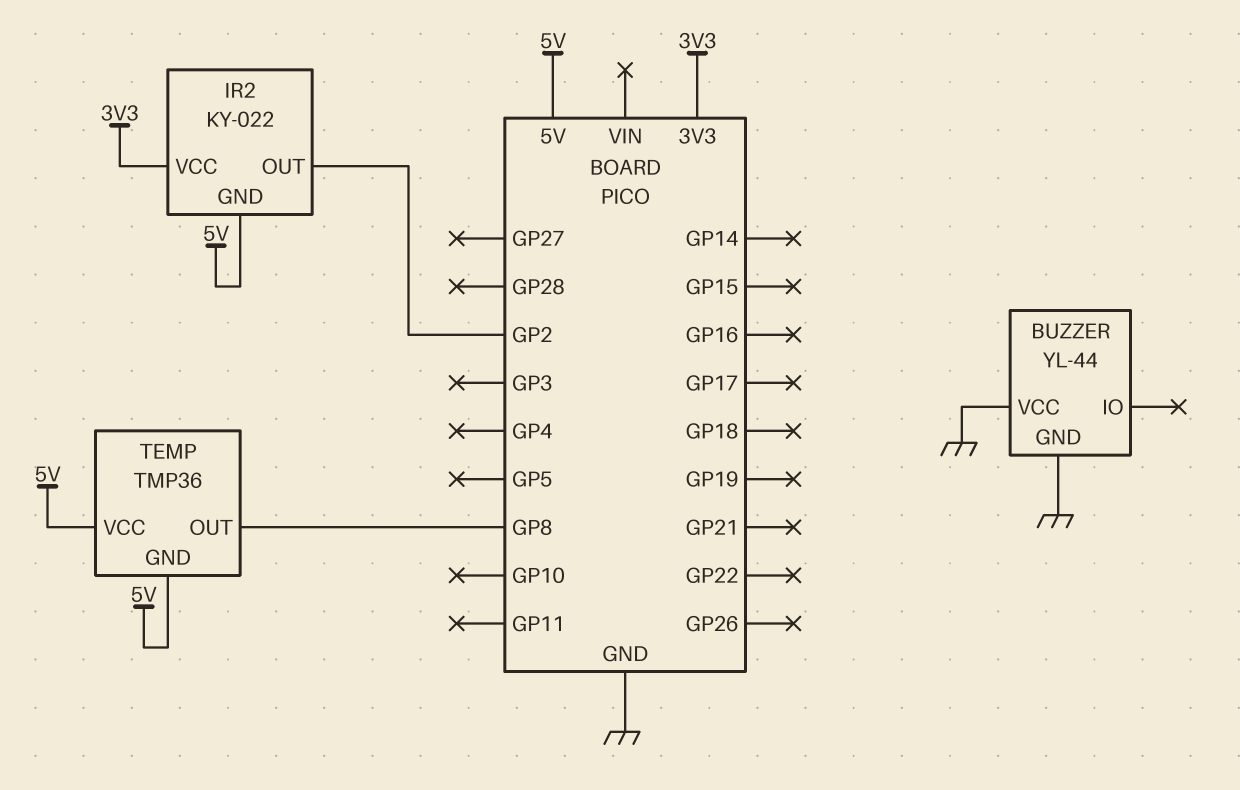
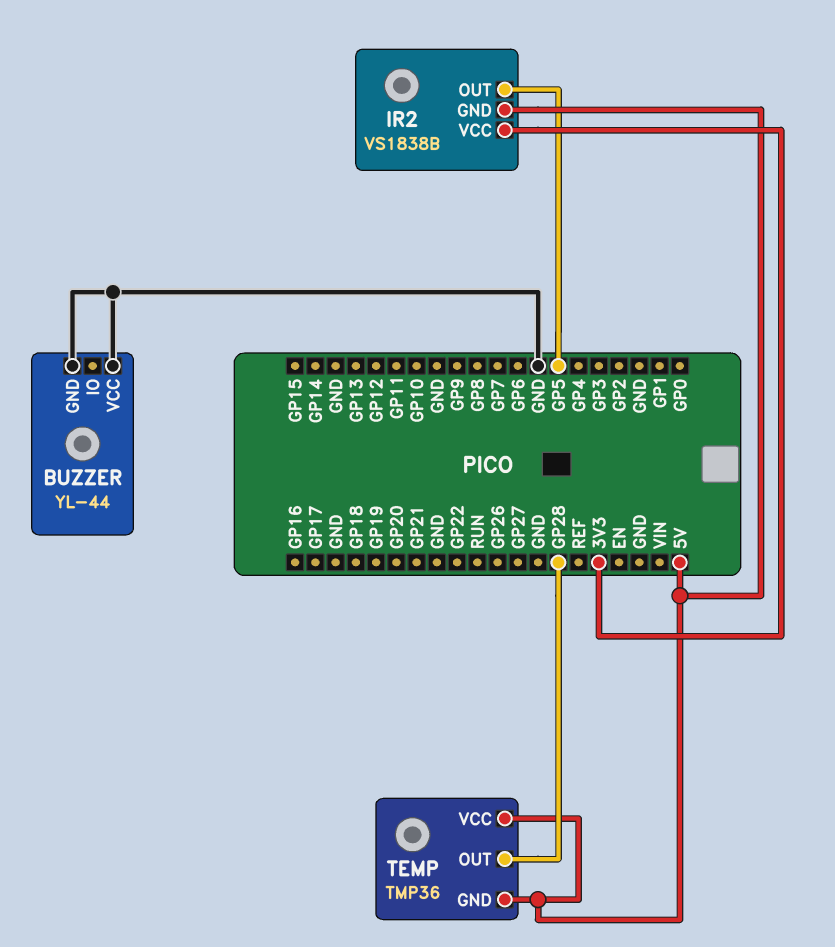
IR2: KY-022 -> VS1838B
IR2 pin OUT: GP2 -> GP5
TEMP pin OUT: GP8 -> GP28

